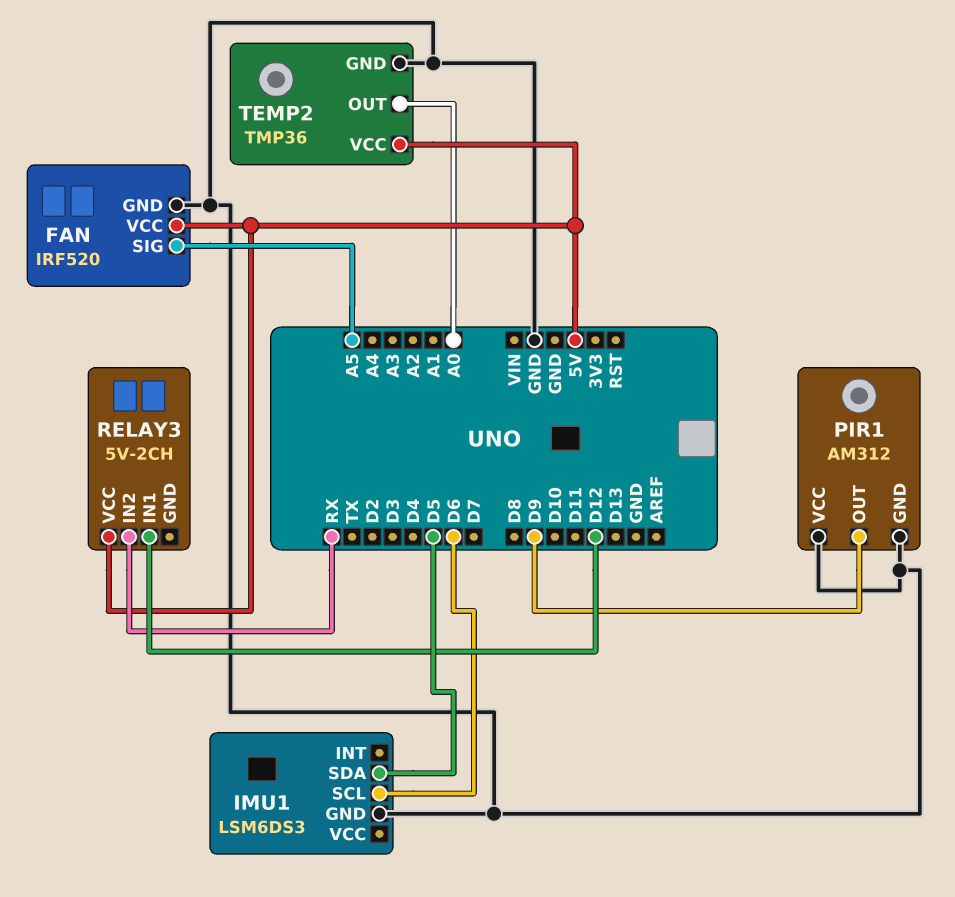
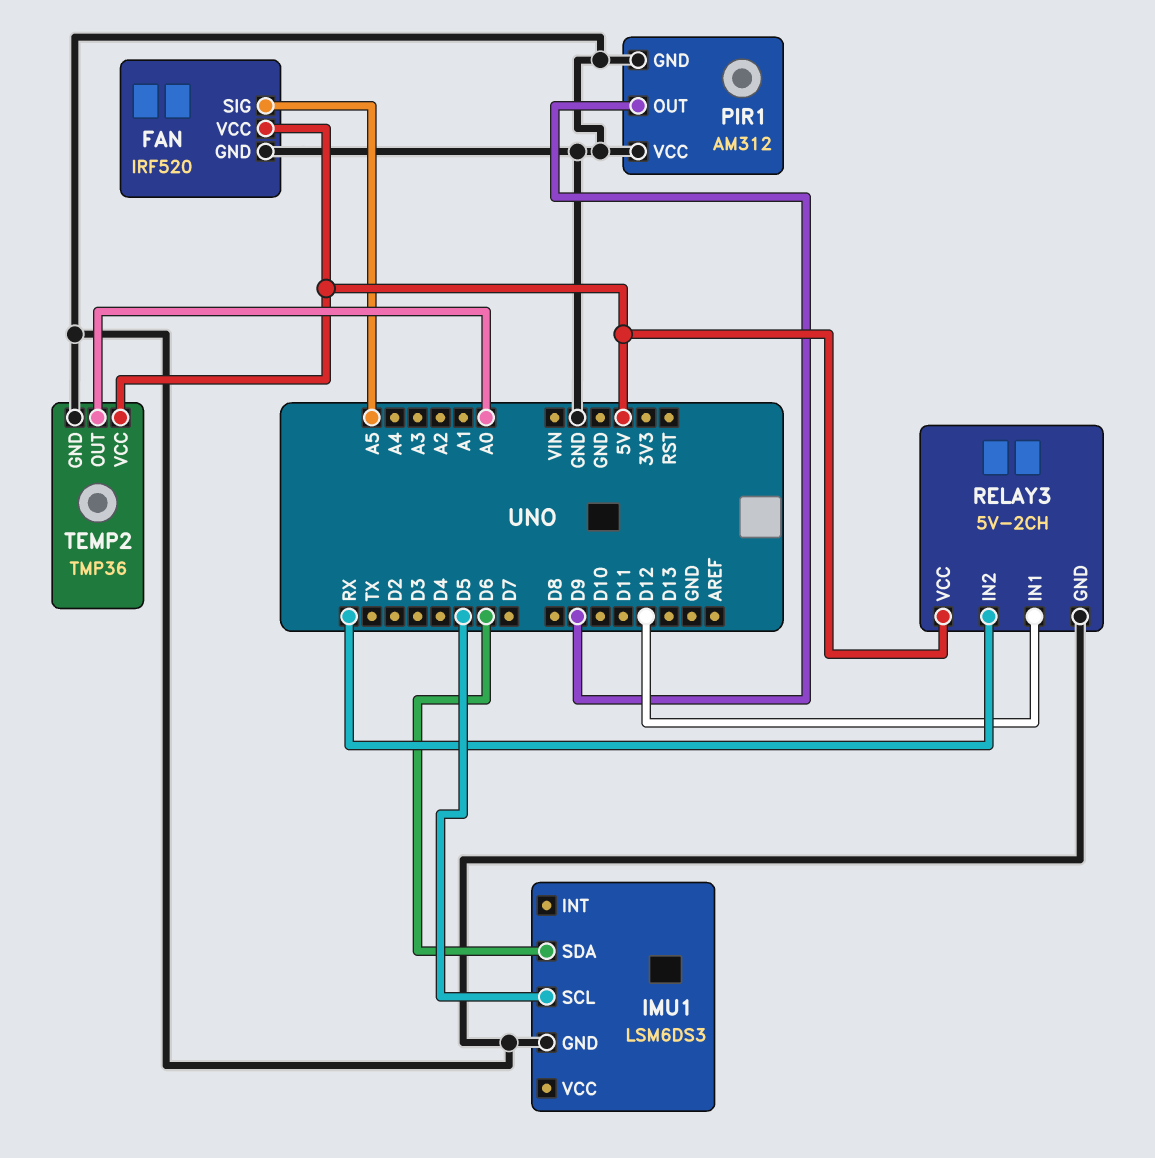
IMU1 pin SCL: D6 -> D5
IMU1 pin SDA: D5 -> D6
RELAY3 pin GND: none -> GND

